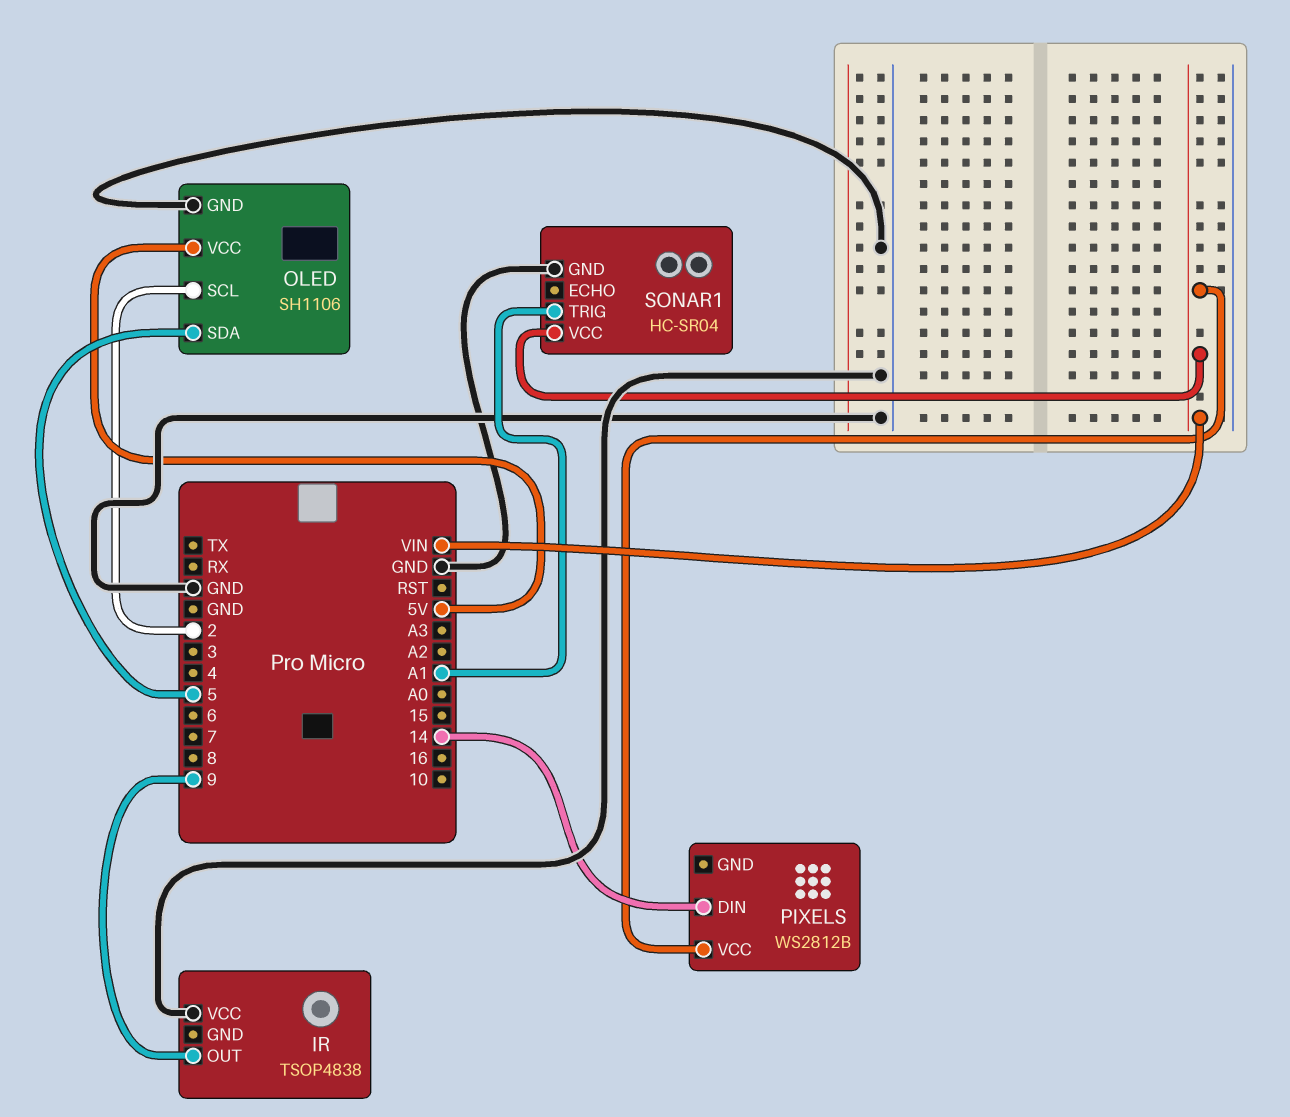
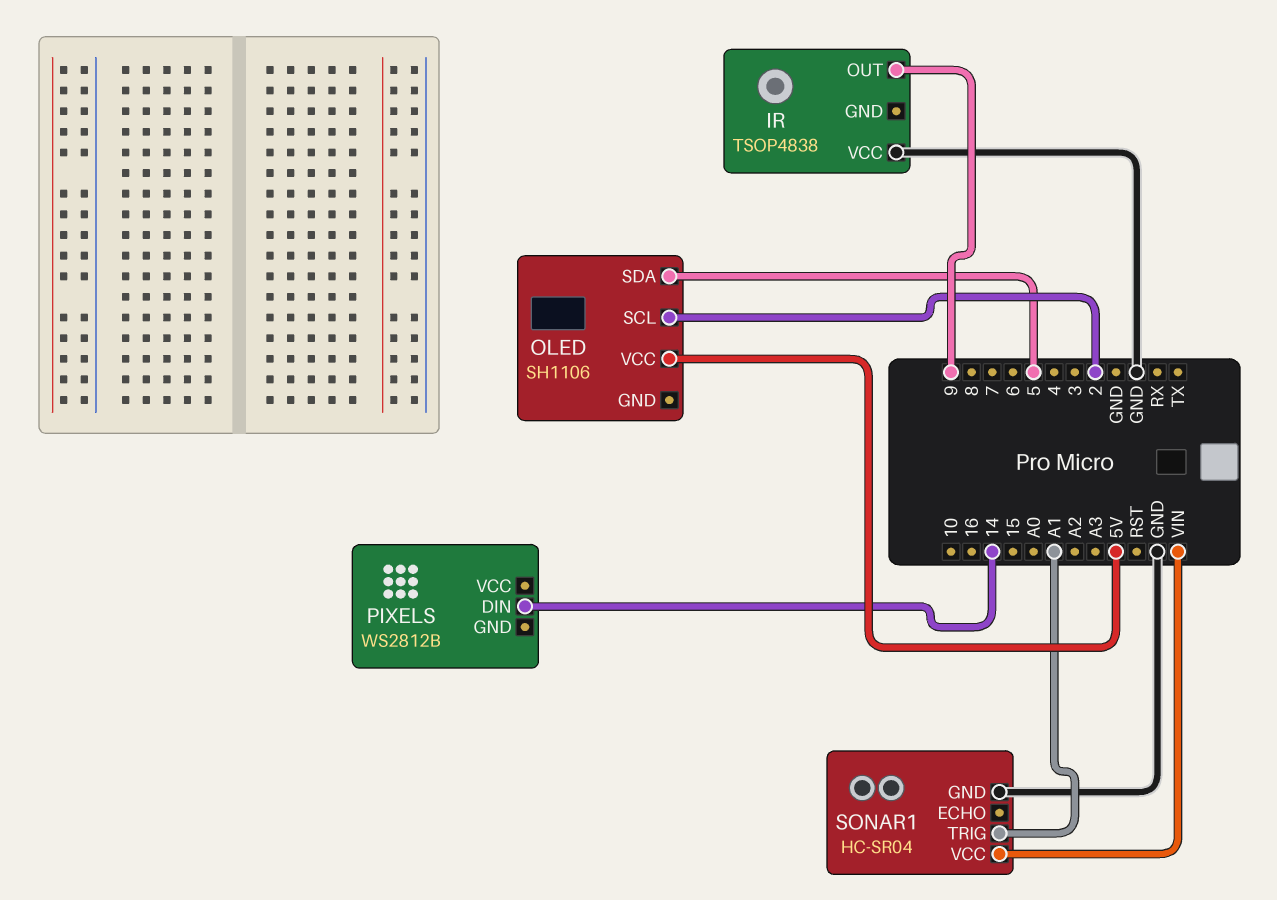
OLED pin GND: GND -> none
PIXELS pin VCC: VIN -> none

